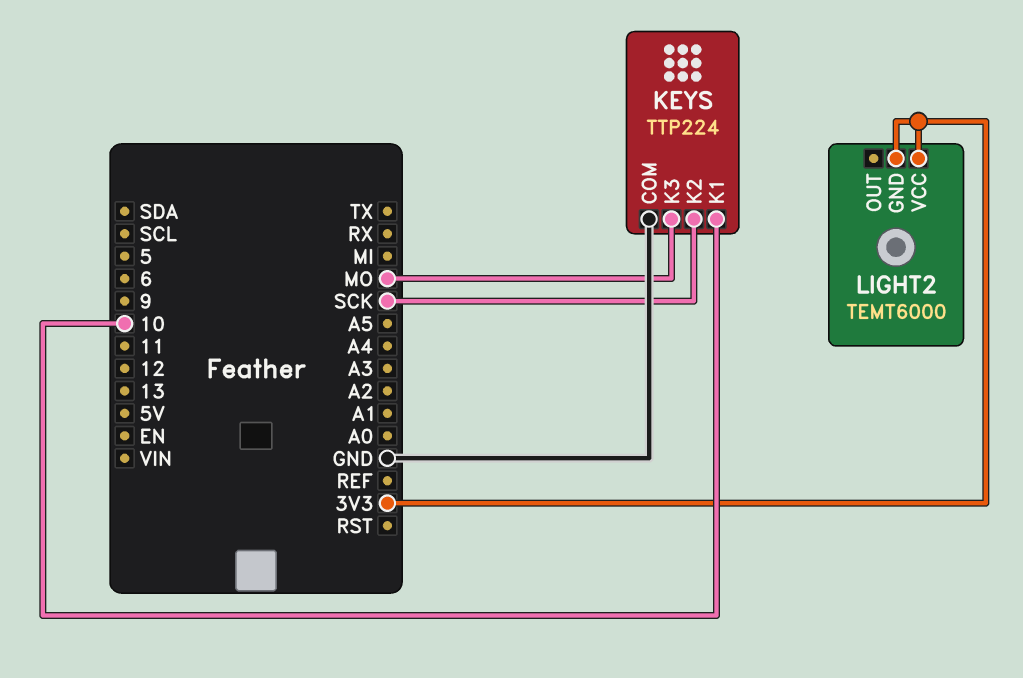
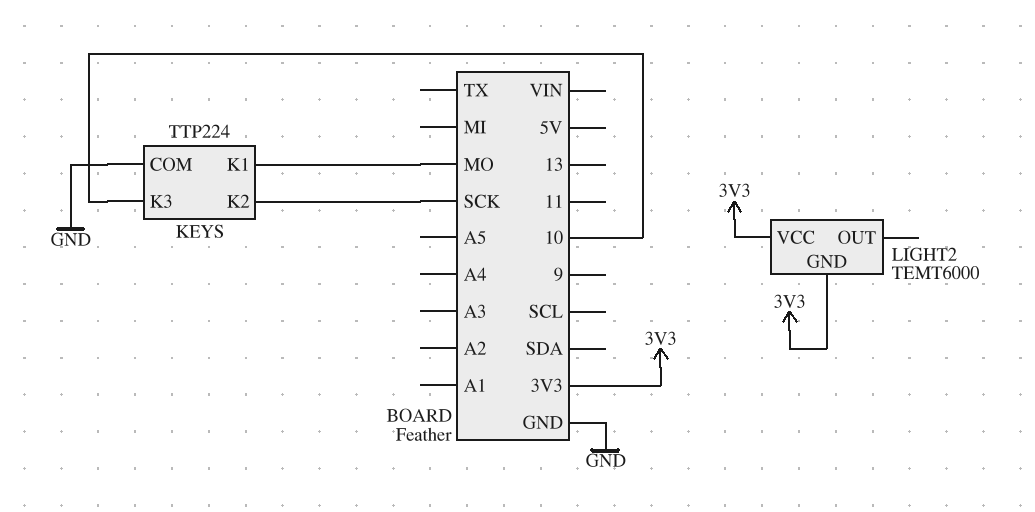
KEYS pin K1: 10 -> MO
KEYS pin K3: MO -> 10

